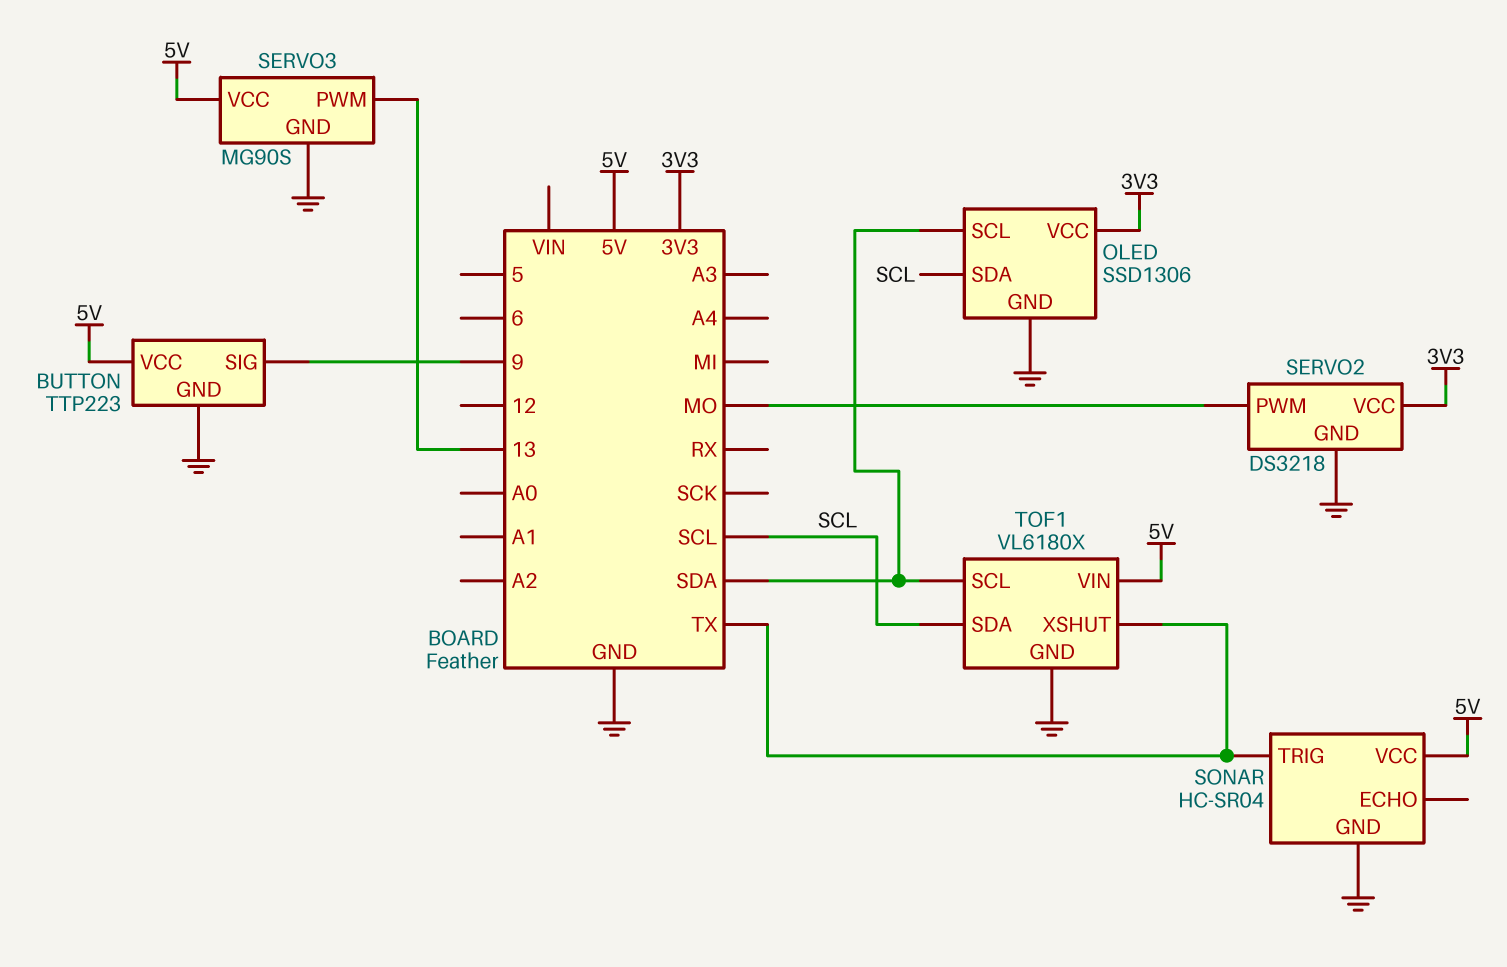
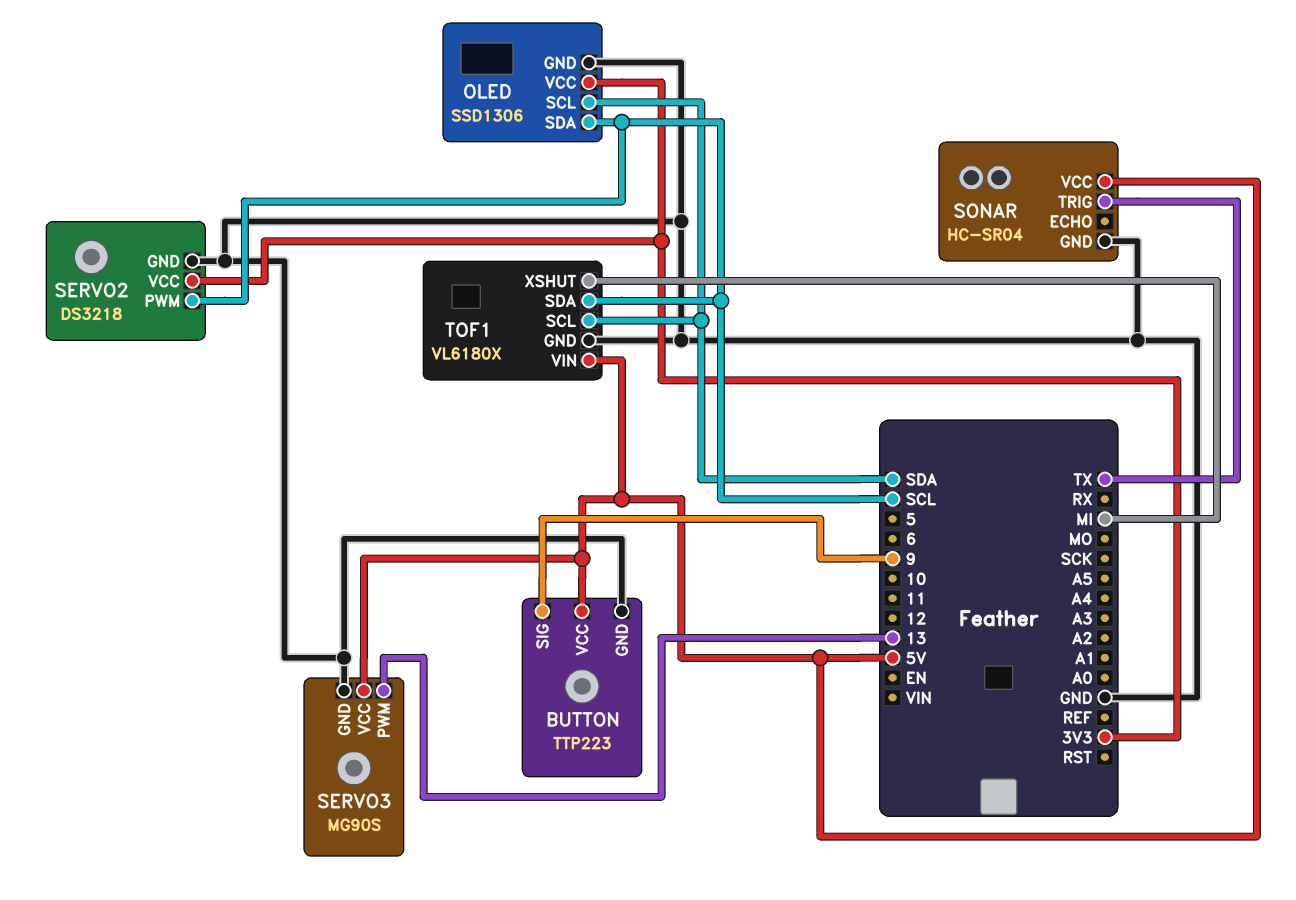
SERVO2 pin PWM: MO -> SCL
TOF1 pin XSHUT: TX -> MI

